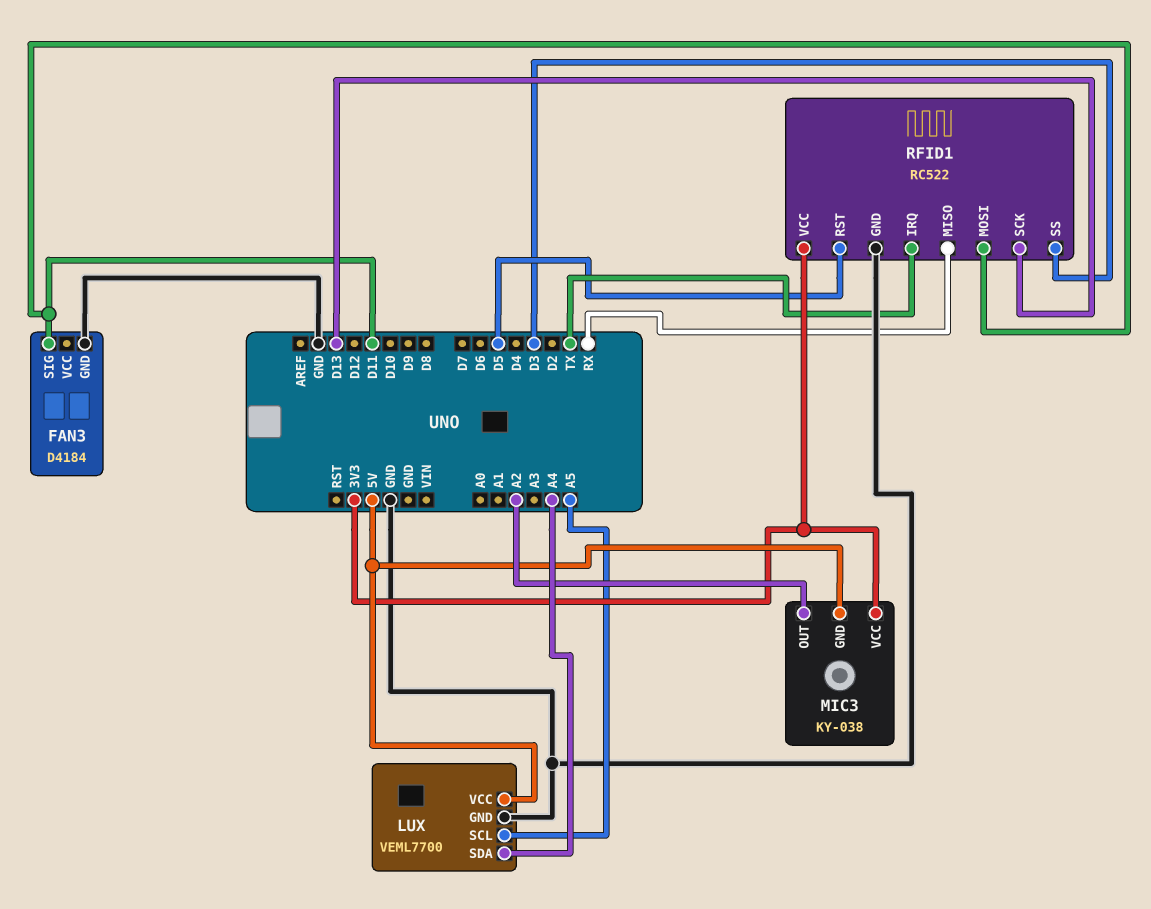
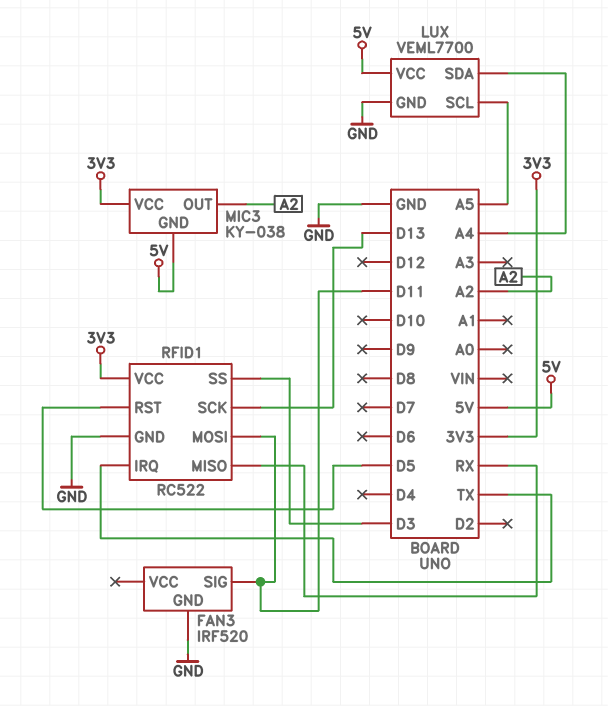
FAN3: D4184 -> IRF520

